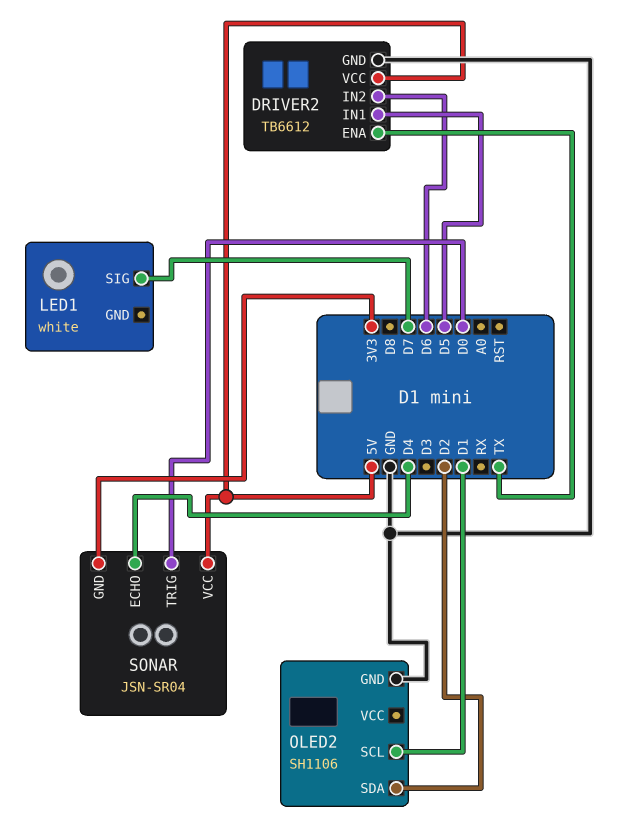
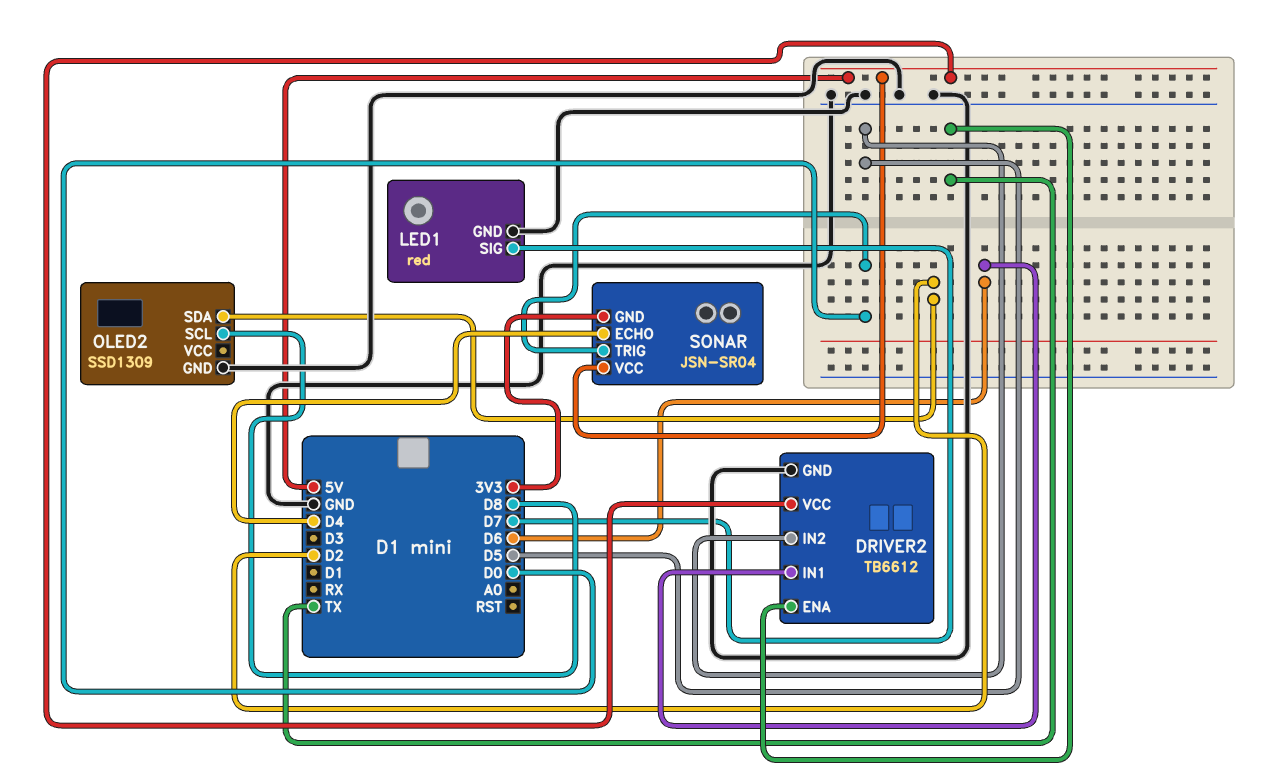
DRIVER2 pin IN1: D5 -> D6
DRIVER2 pin IN2: D6 -> D5
LED1: white -> red
LED1 pin GND: none -> GND
OLED2: SH1106 -> SSD1309
OLED2 pin SCL: D1 -> D8

